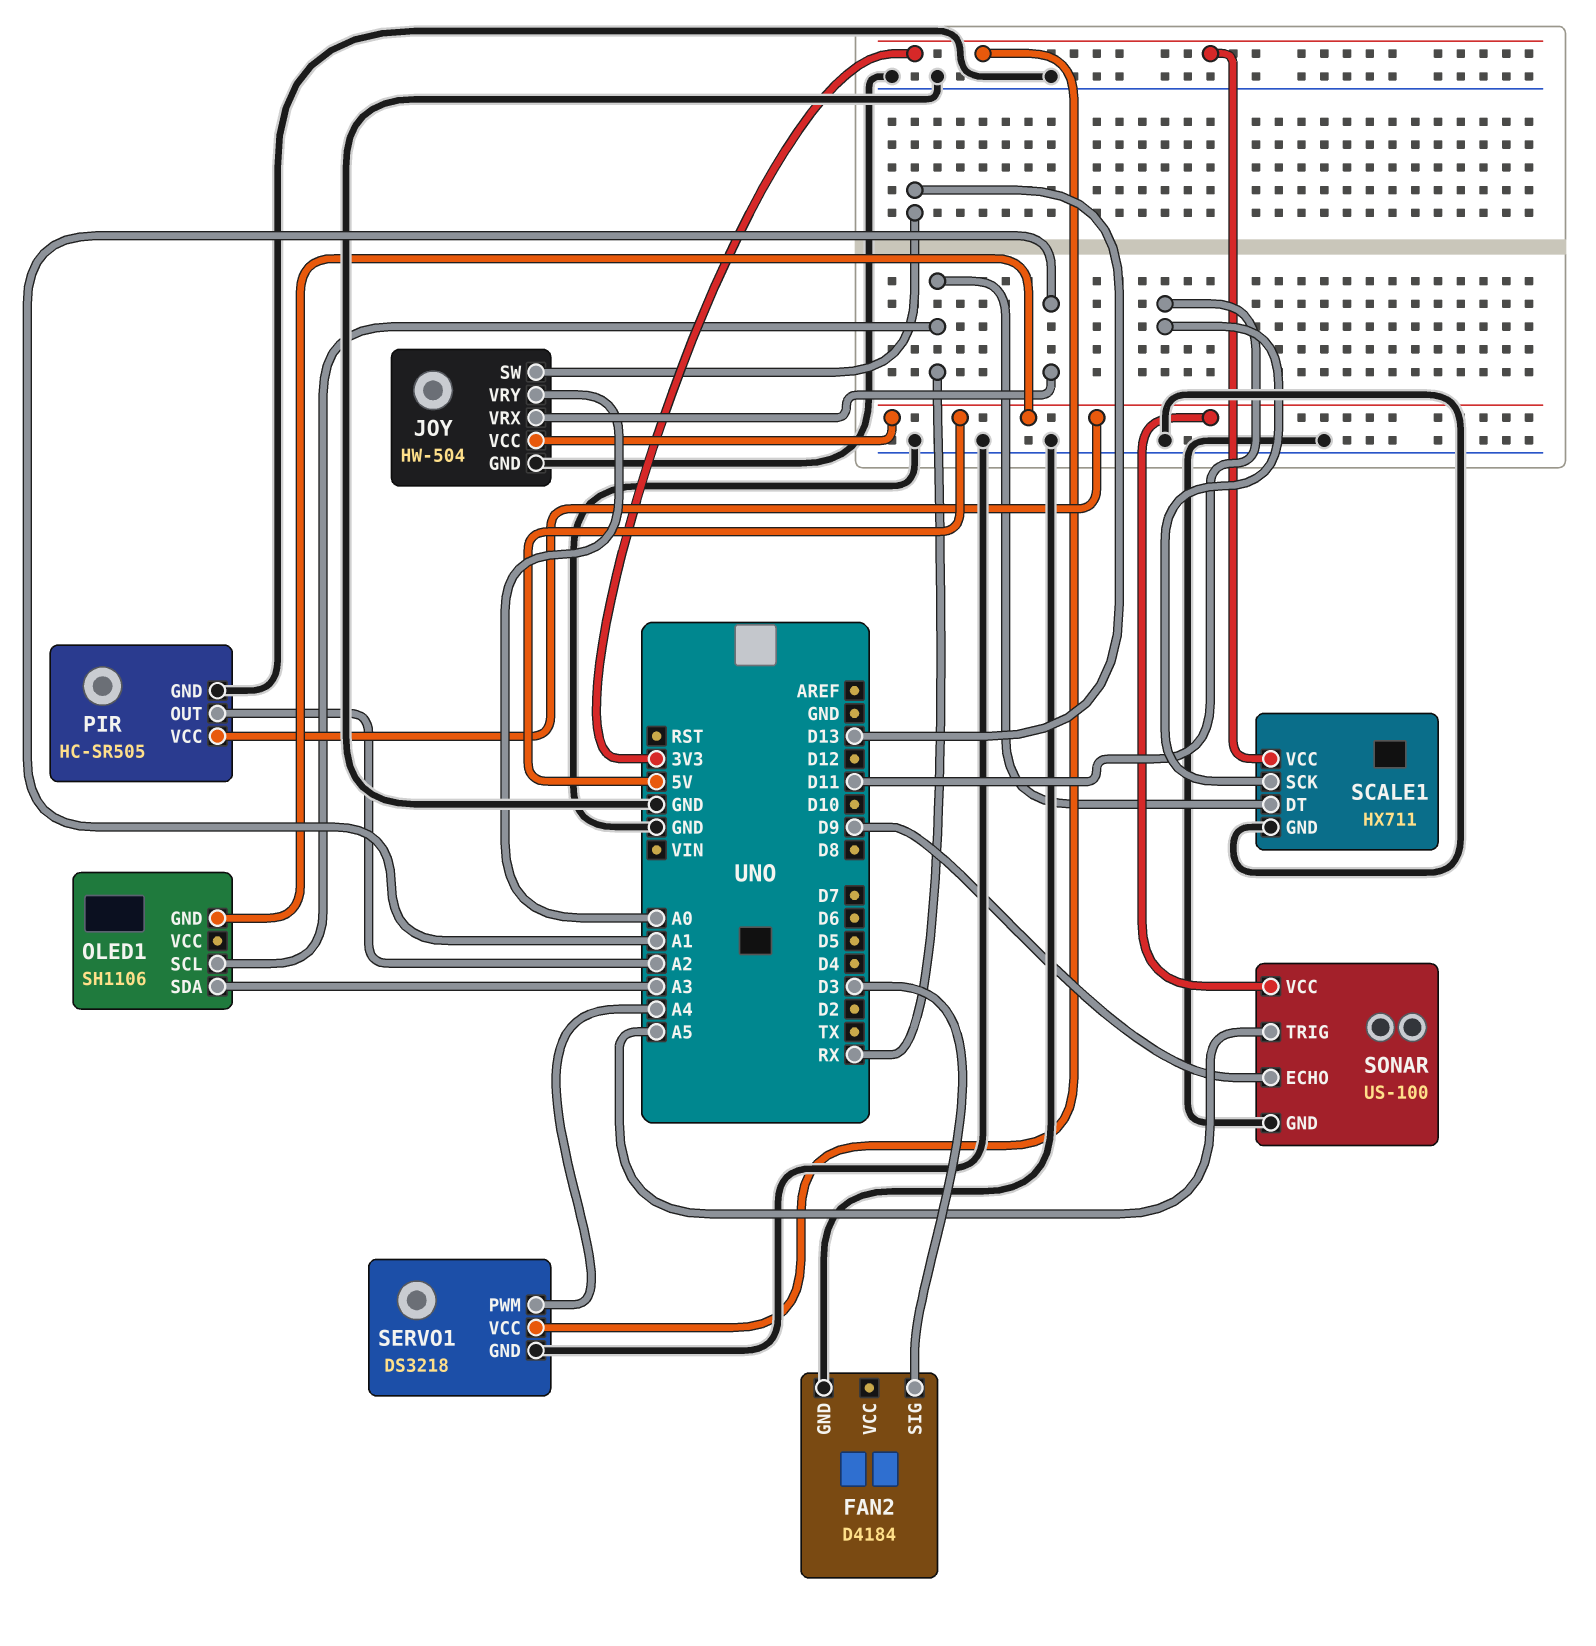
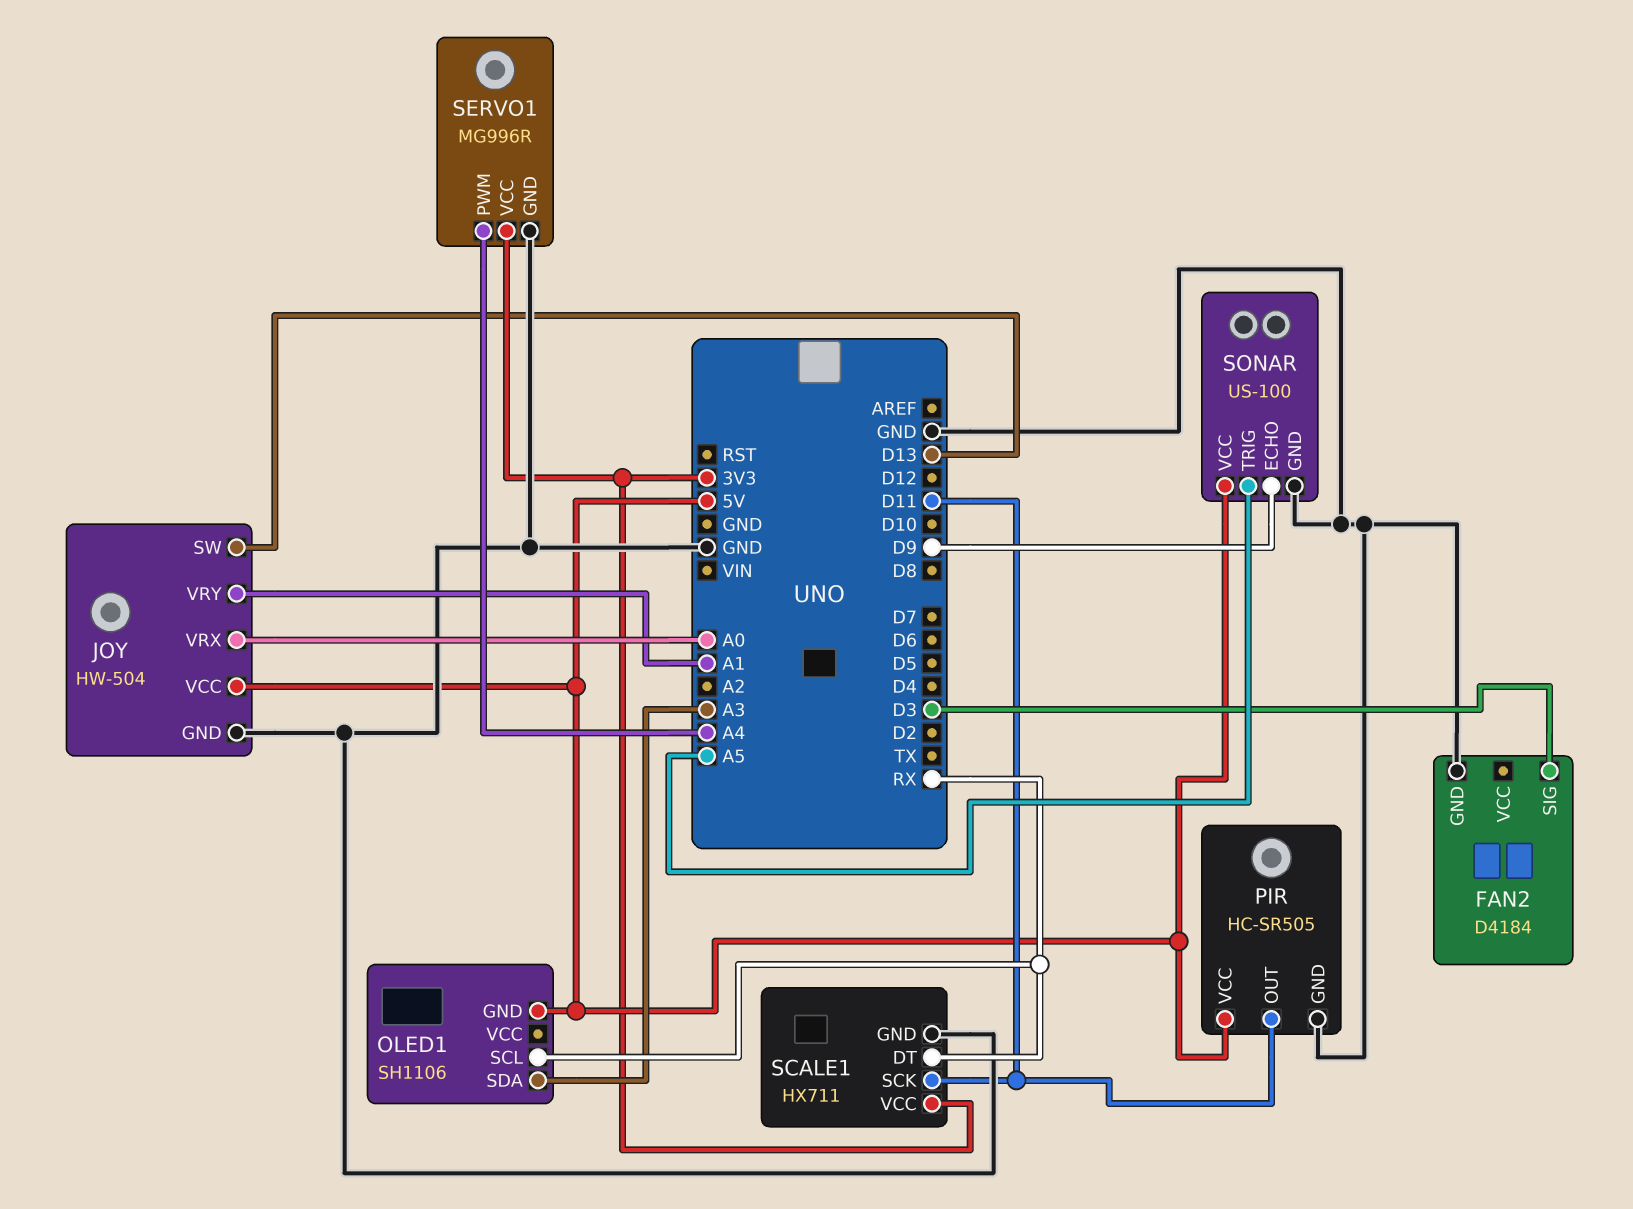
JOY pin VRX: A1 -> A0
JOY pin VRY: A0 -> A1
PIR pin OUT: A2 -> D11
SERVO1: DS3218 -> MG996R

